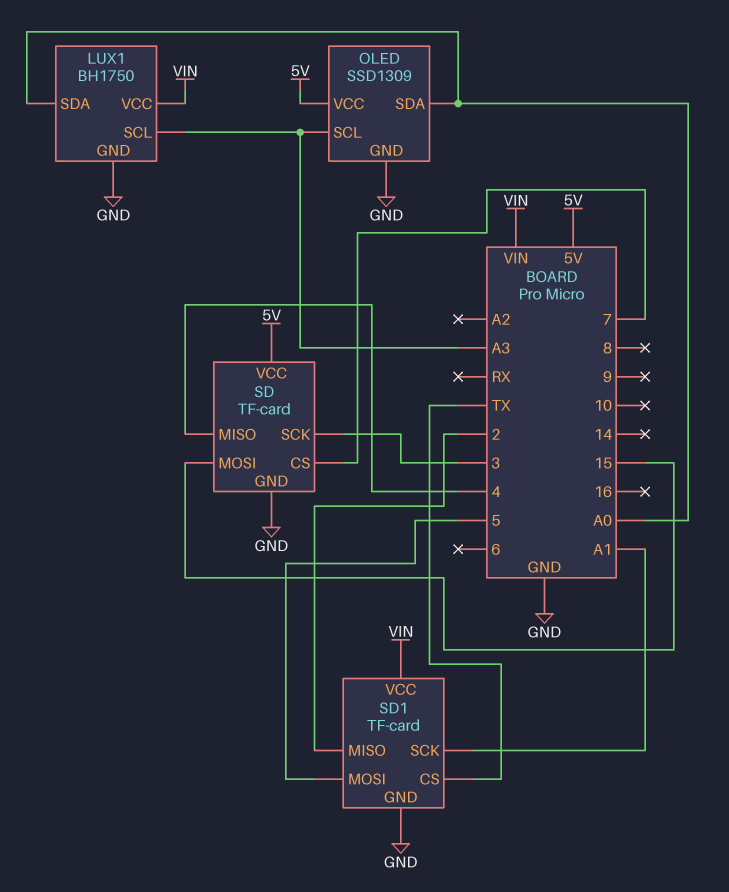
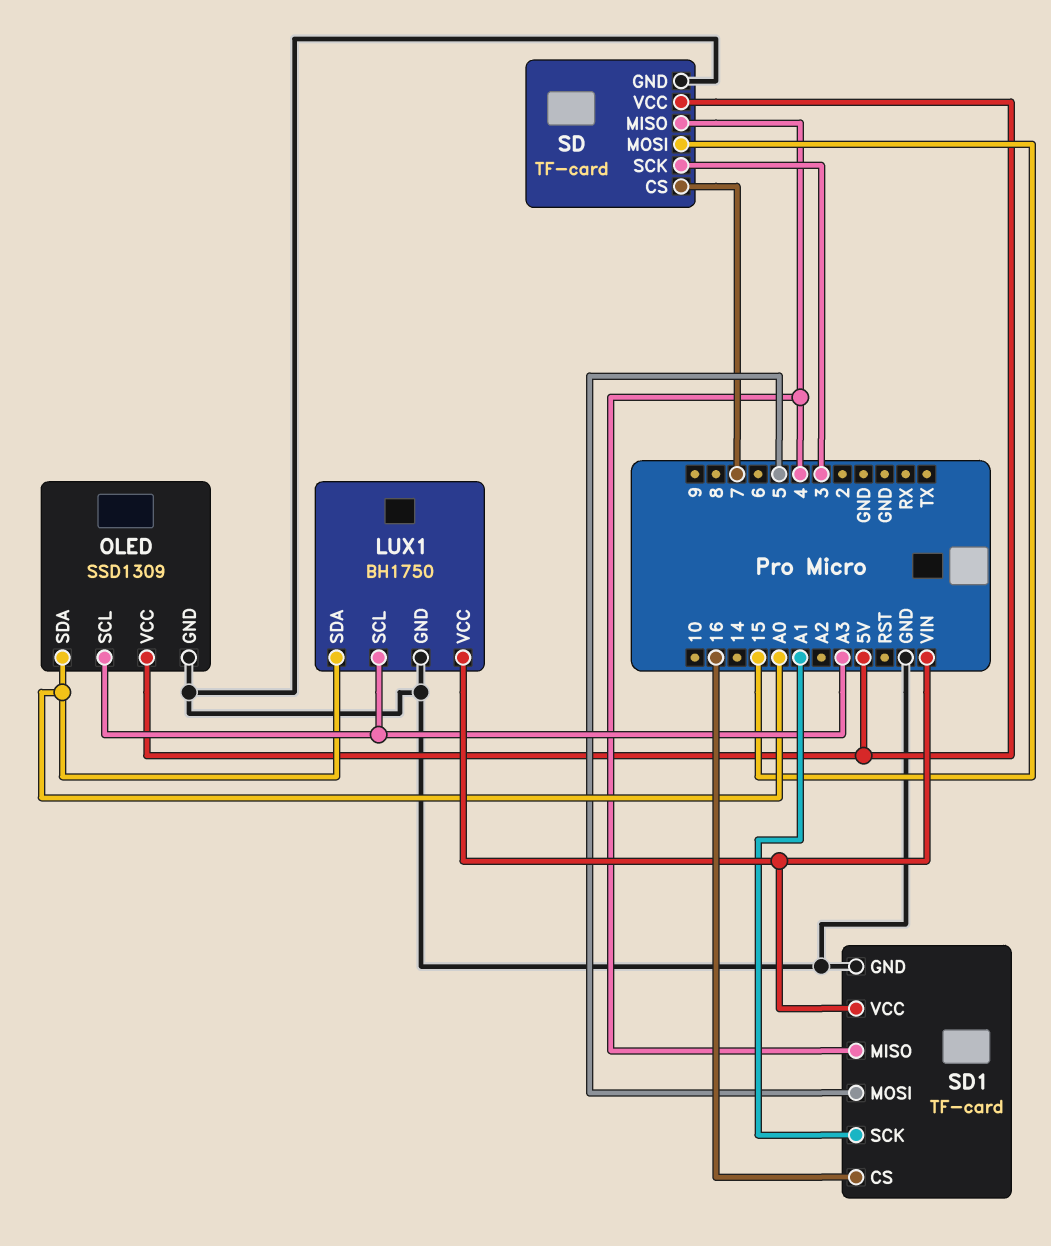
SD1 pin CS: TX -> 16
SD1 pin MISO: 2 -> 4

